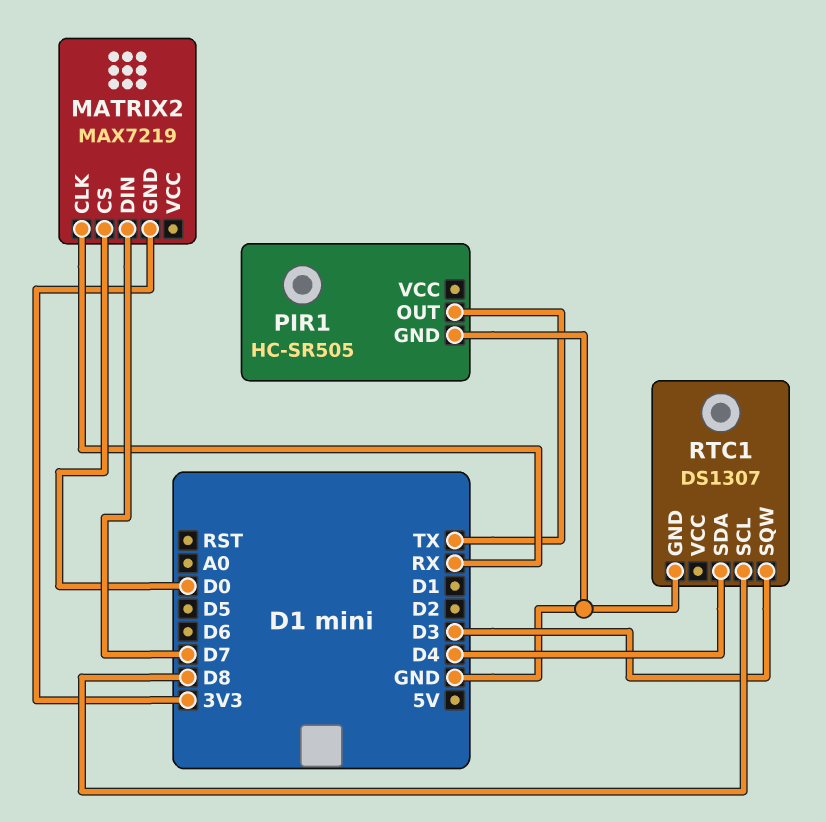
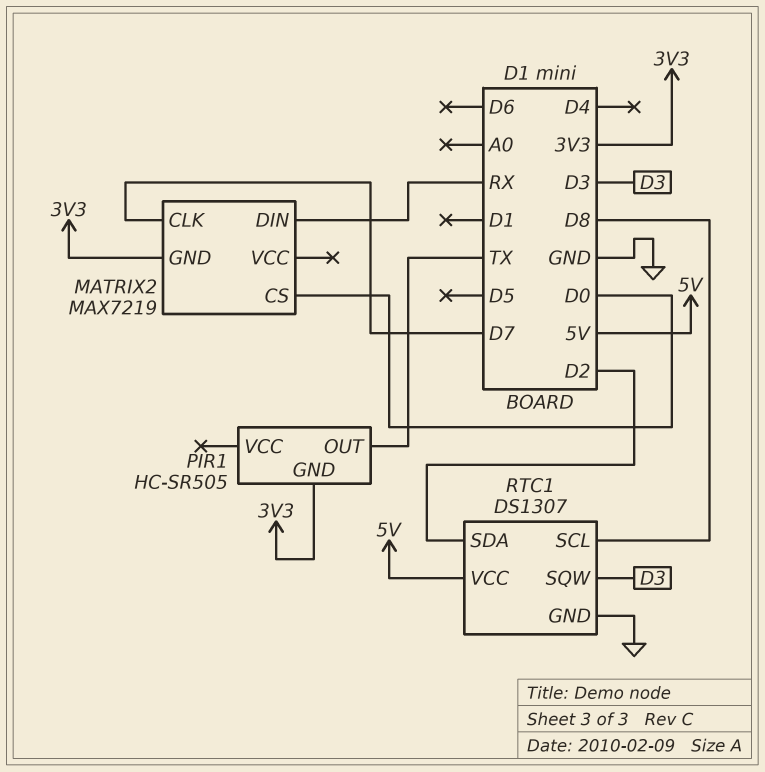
MATRIX2 pin CLK: RX -> D7
MATRIX2 pin DIN: D7 -> RX
PIR1 pin GND: GND -> 3V3
RTC1 pin SDA: D4 -> D2
RTC1 pin VCC: none -> 5V

